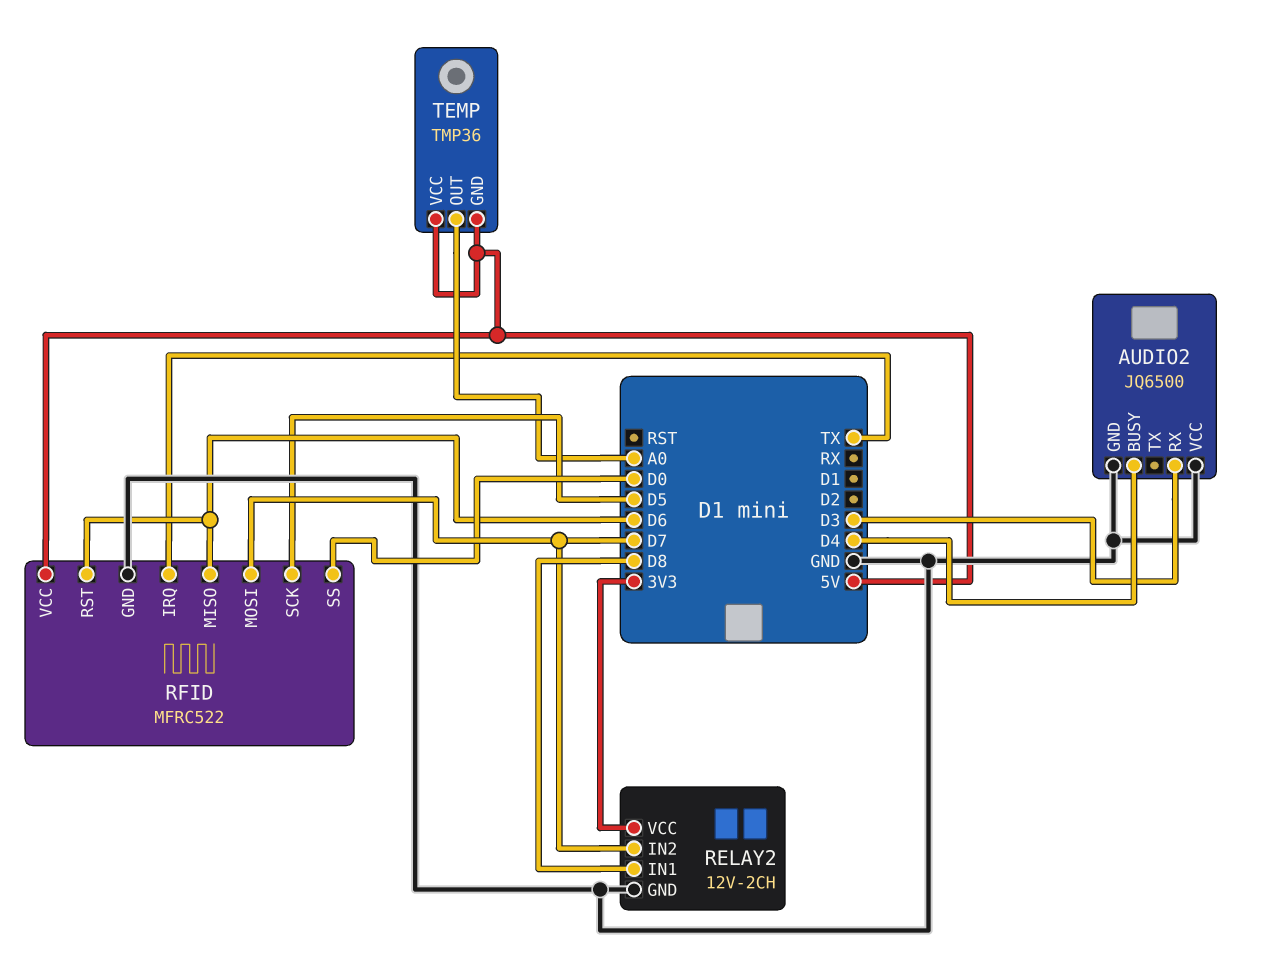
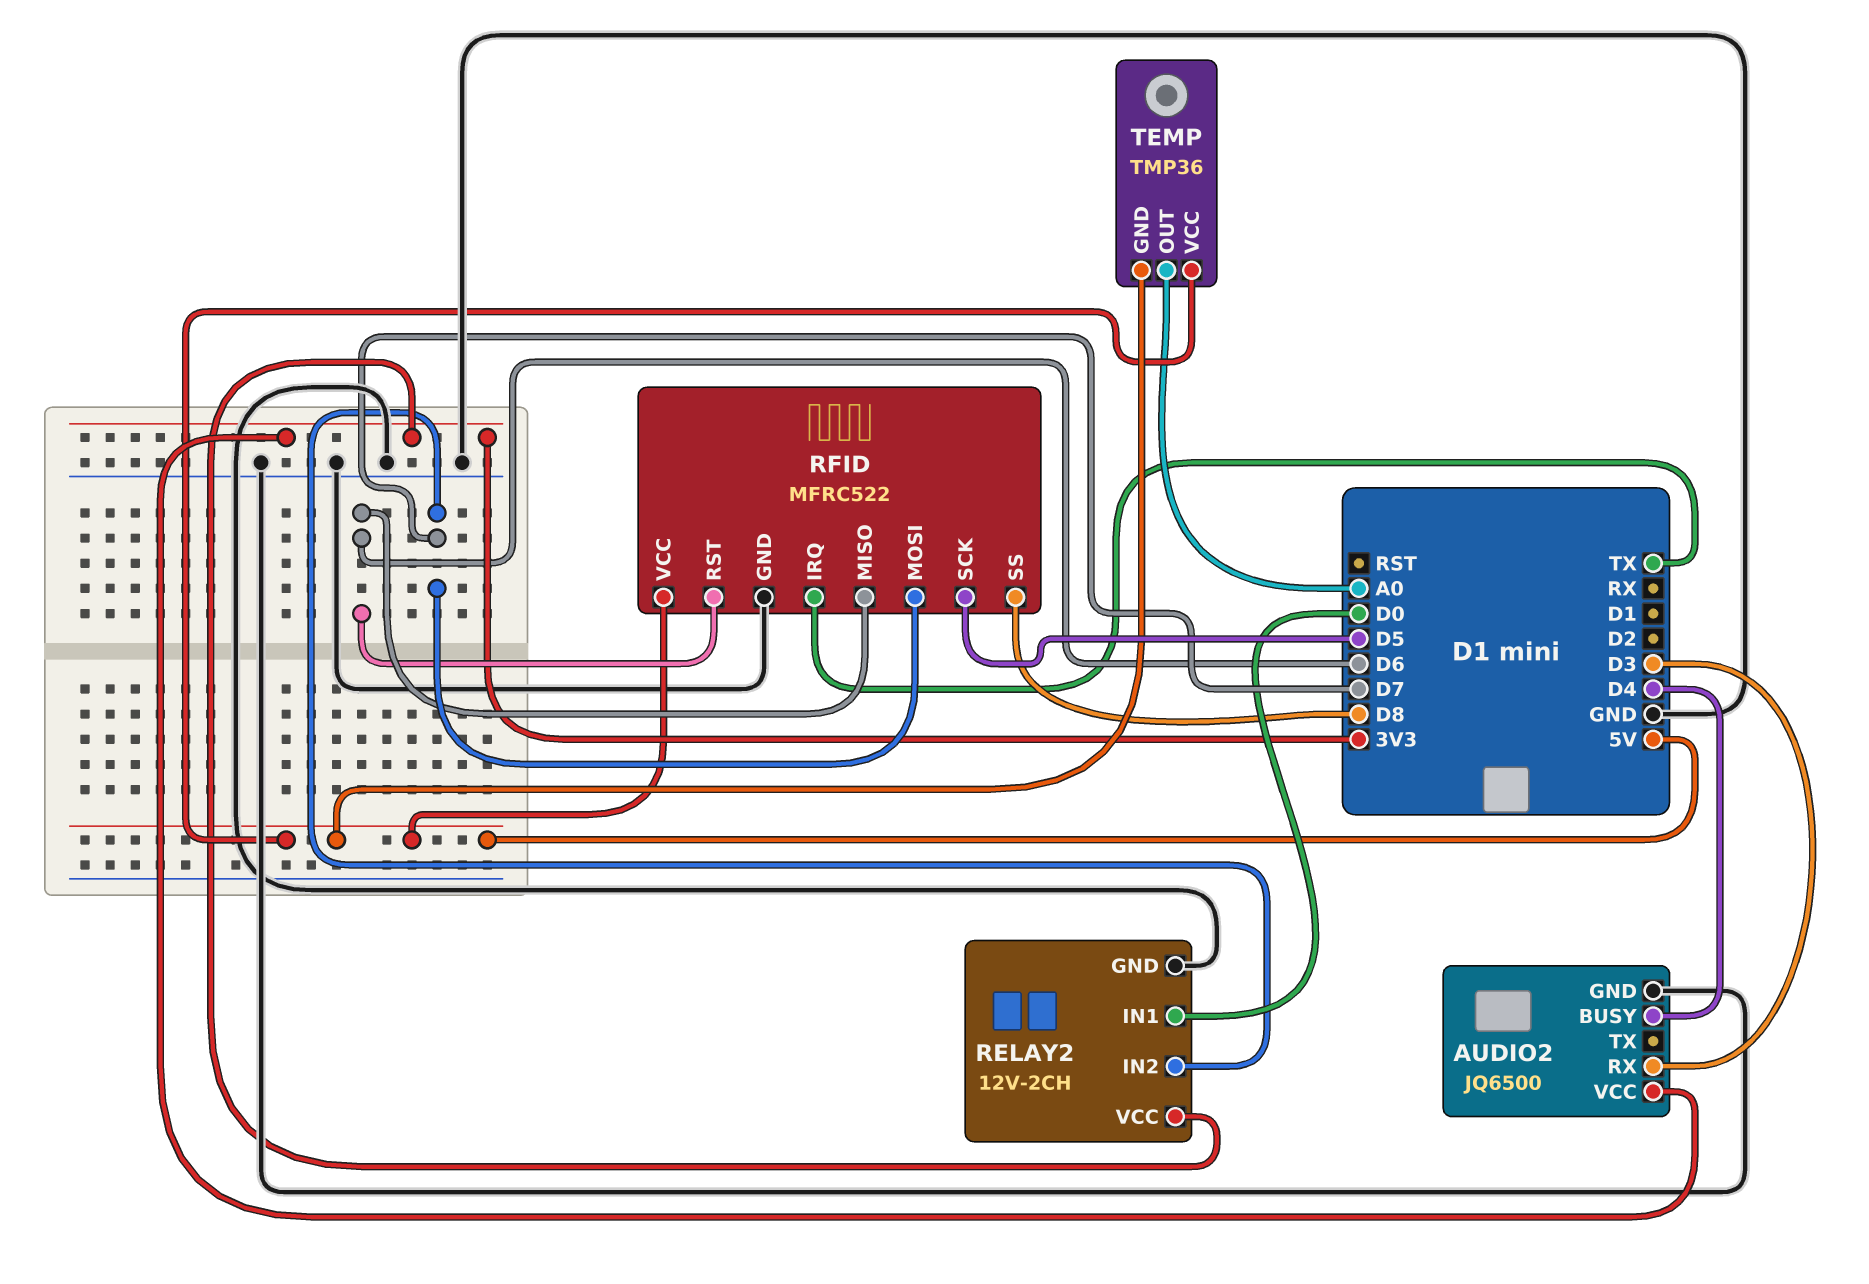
AUDIO2 pin VCC: GND -> 3V3
RELAY2 pin IN1: D8 -> D0
RFID pin SS: D0 -> D8

